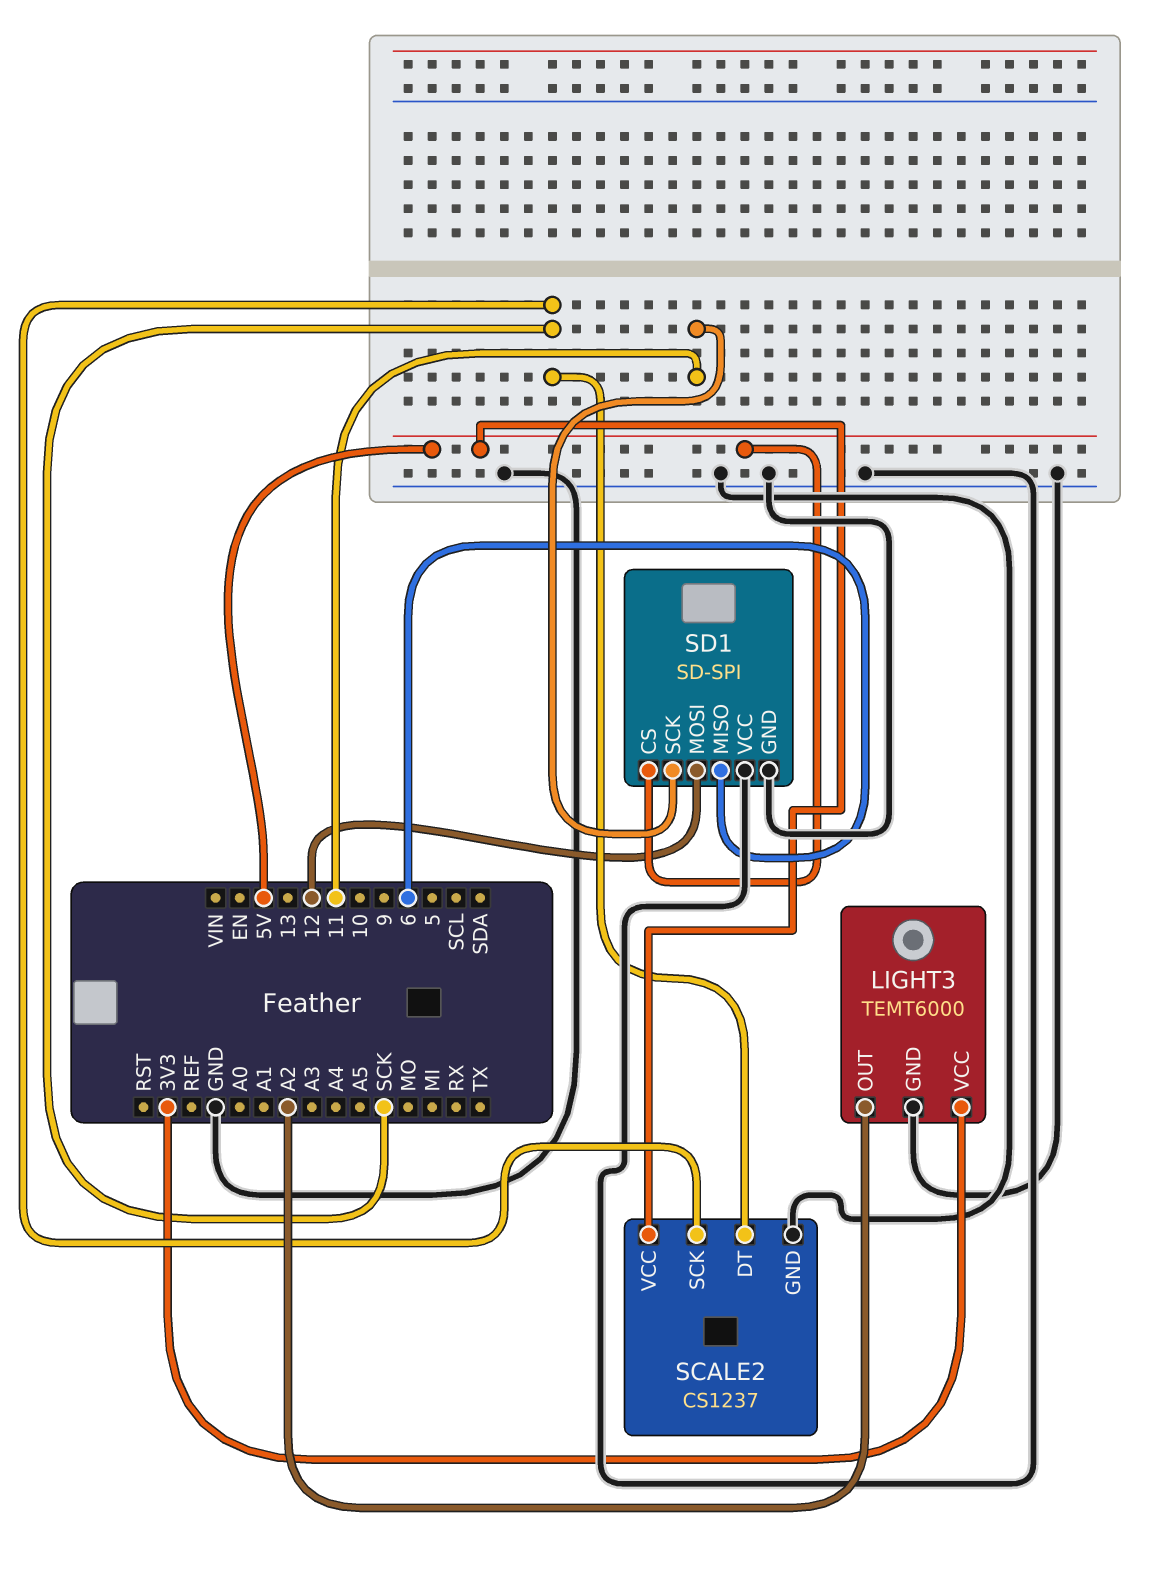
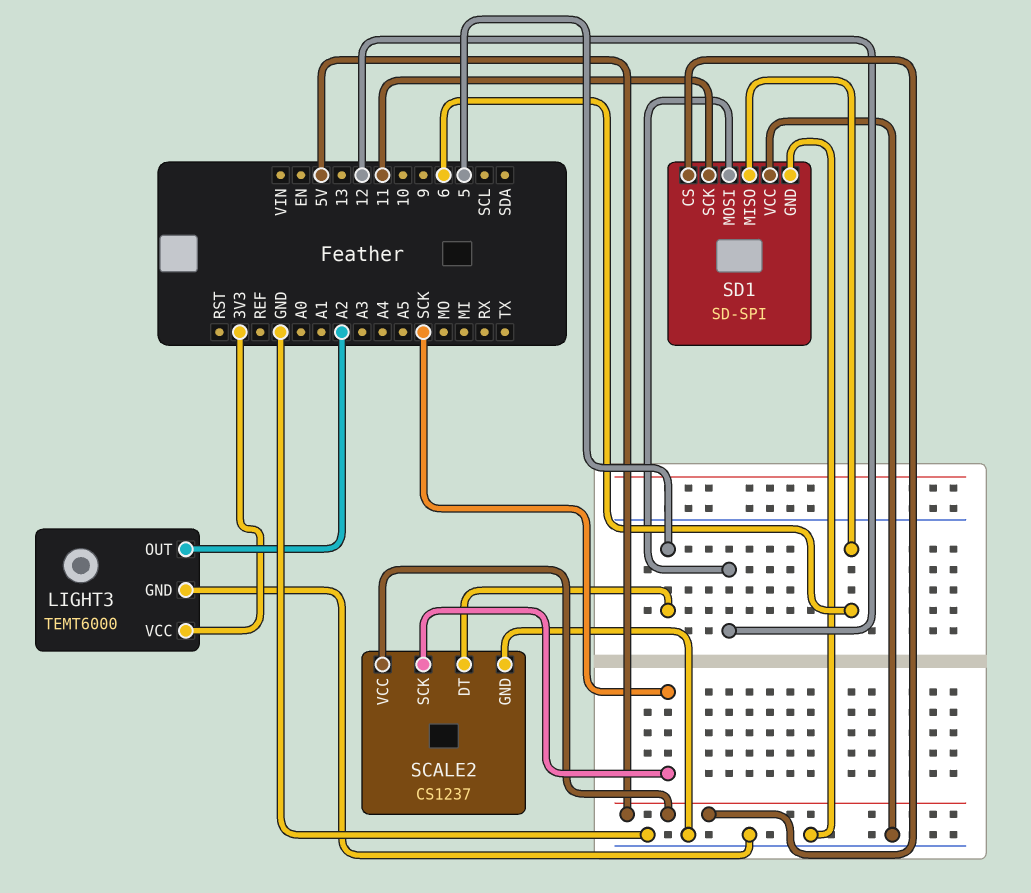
SCALE2 pin DT: SCK -> 5

